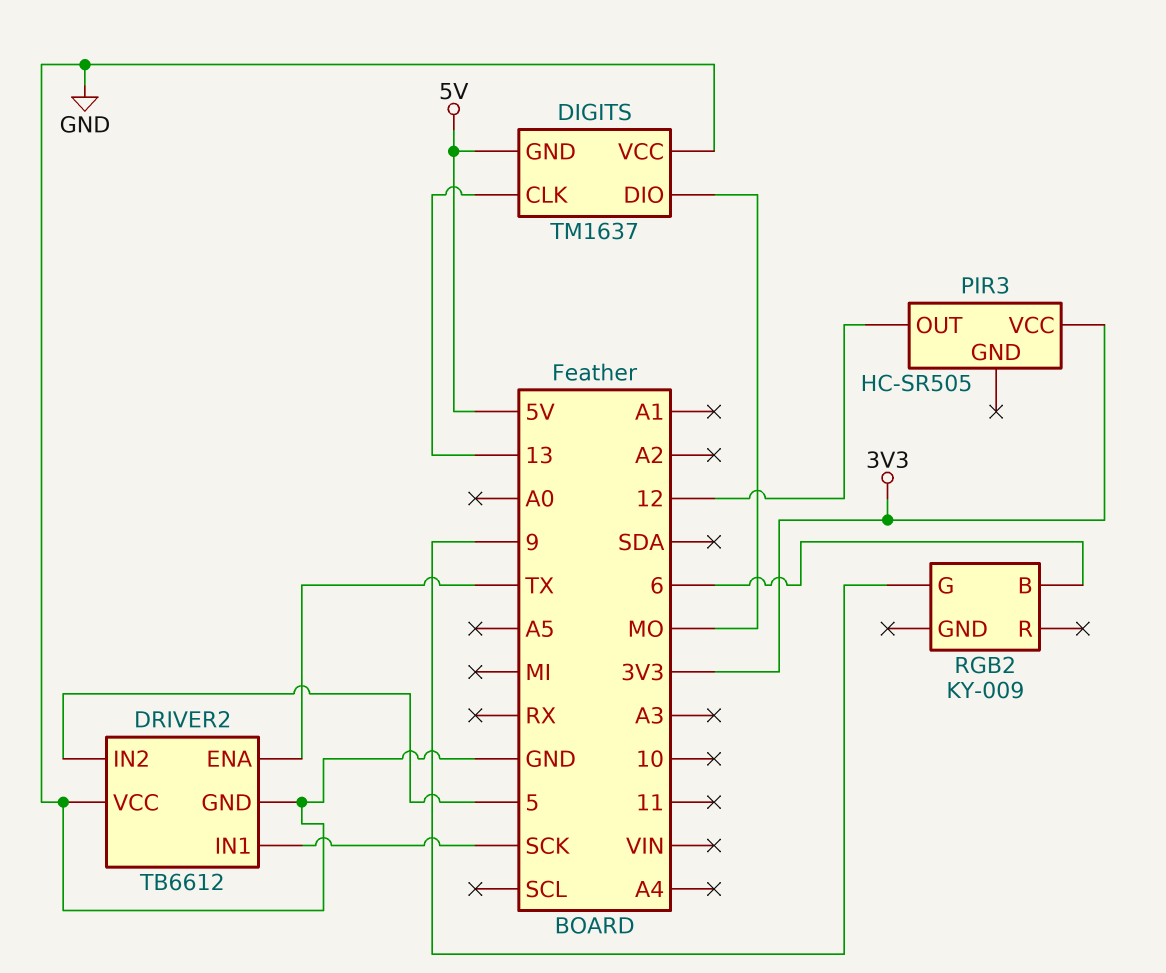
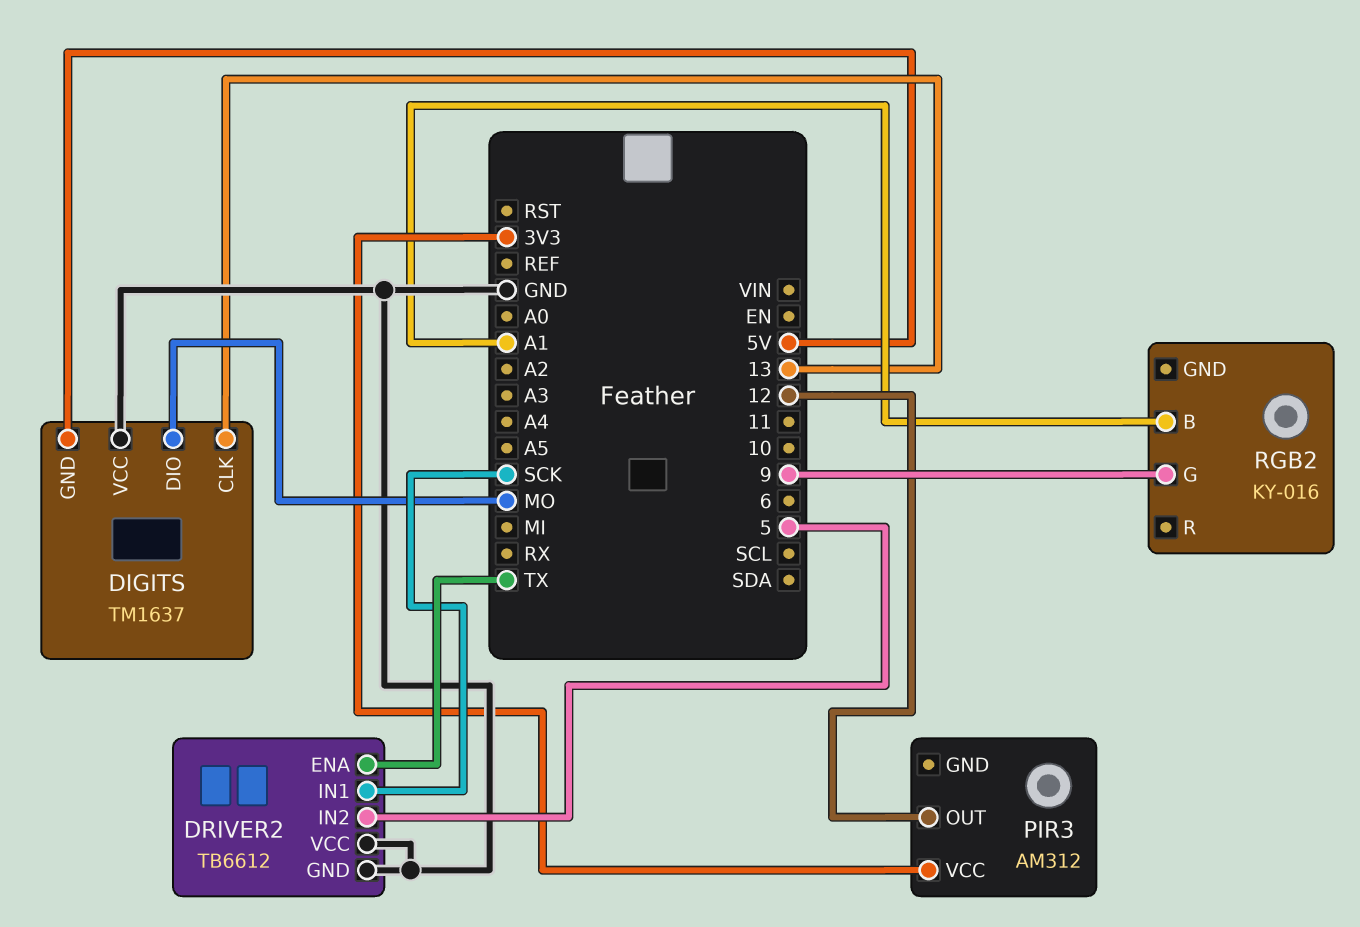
PIR3: HC-SR505 -> AM312
RGB2: KY-009 -> KY-016
RGB2 pin B: 6 -> A1

